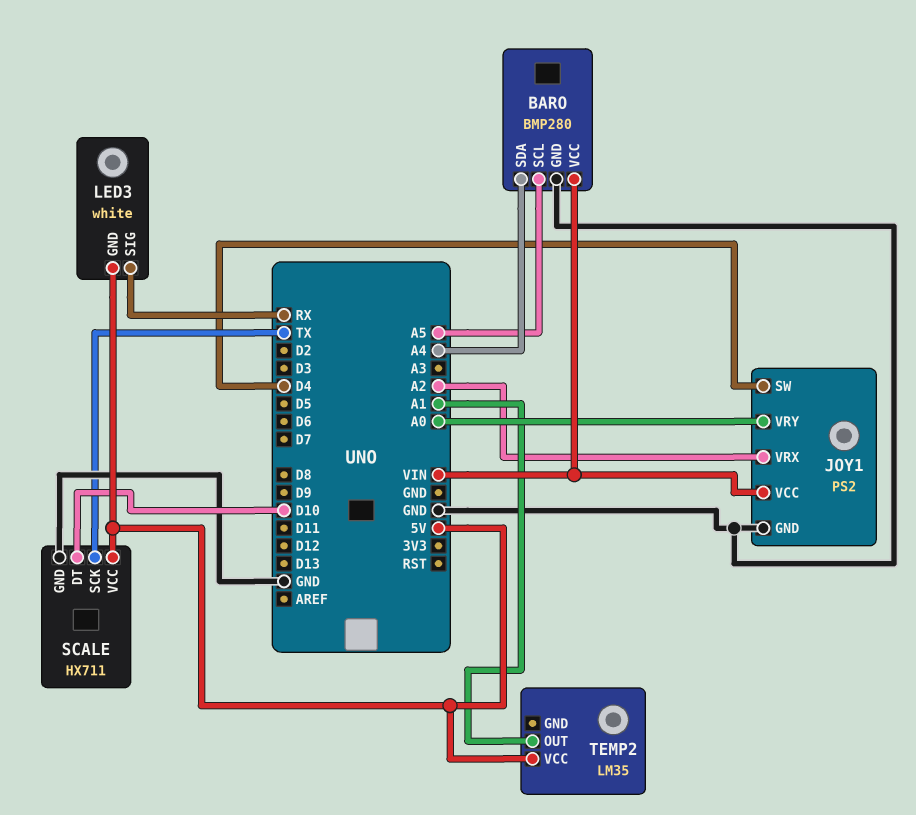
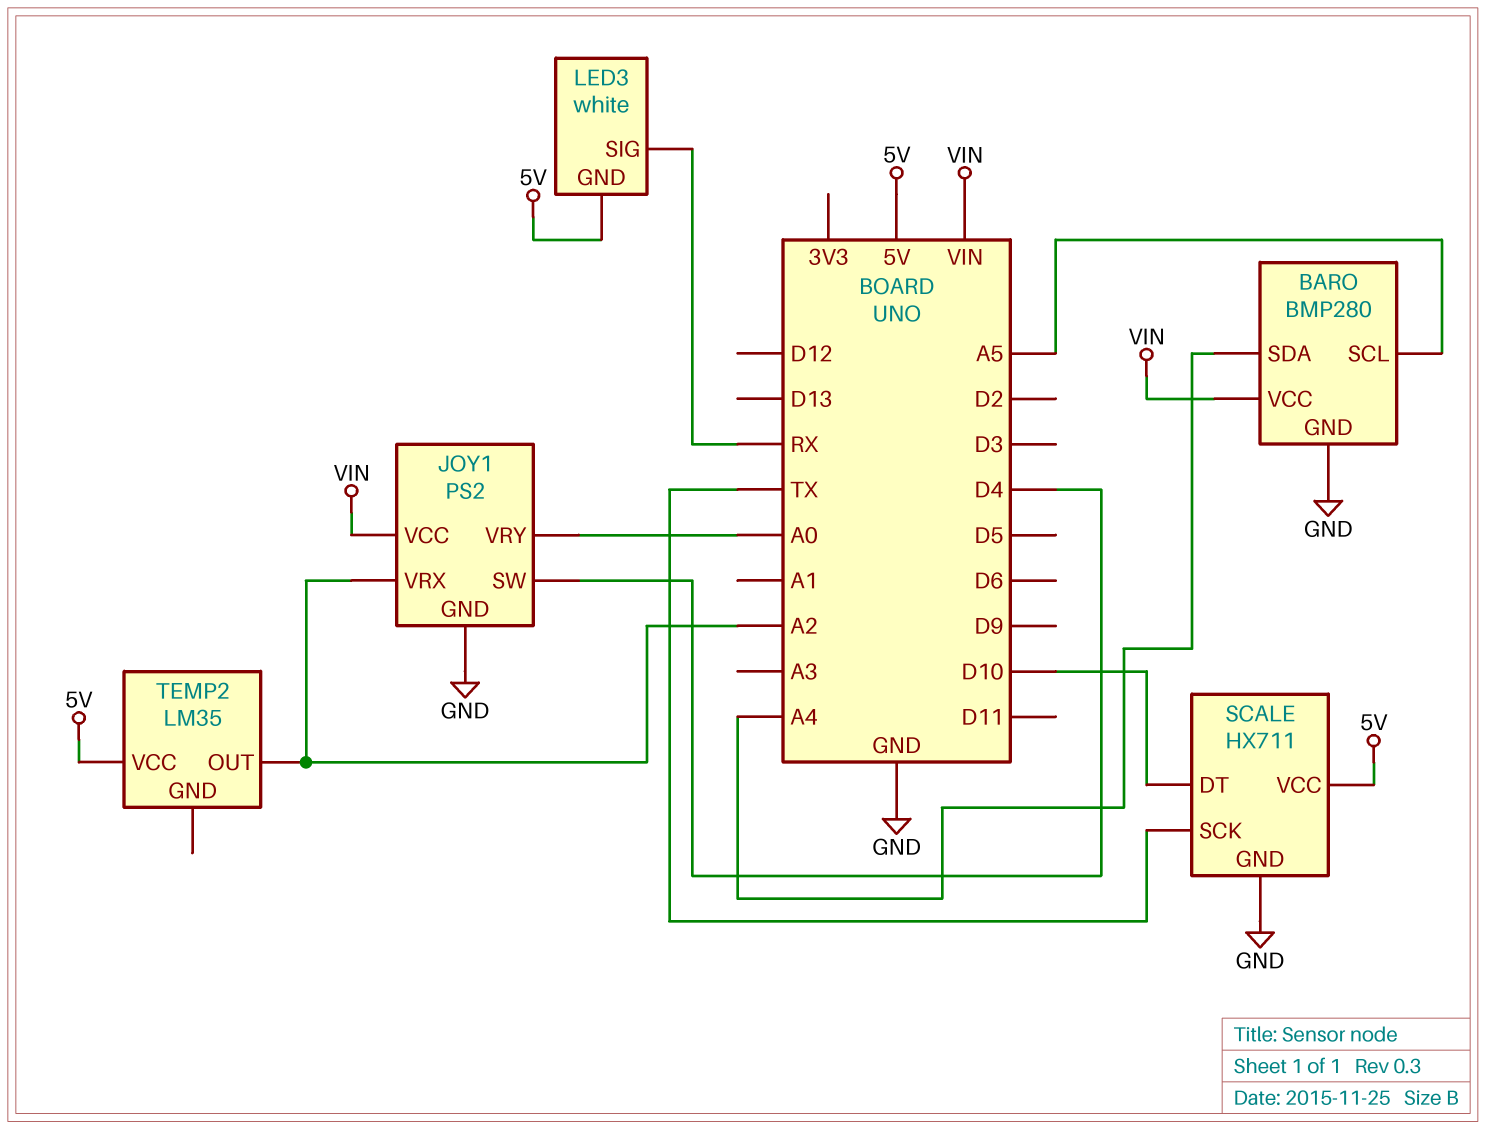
TEMP2 pin OUT: A1 -> A2

